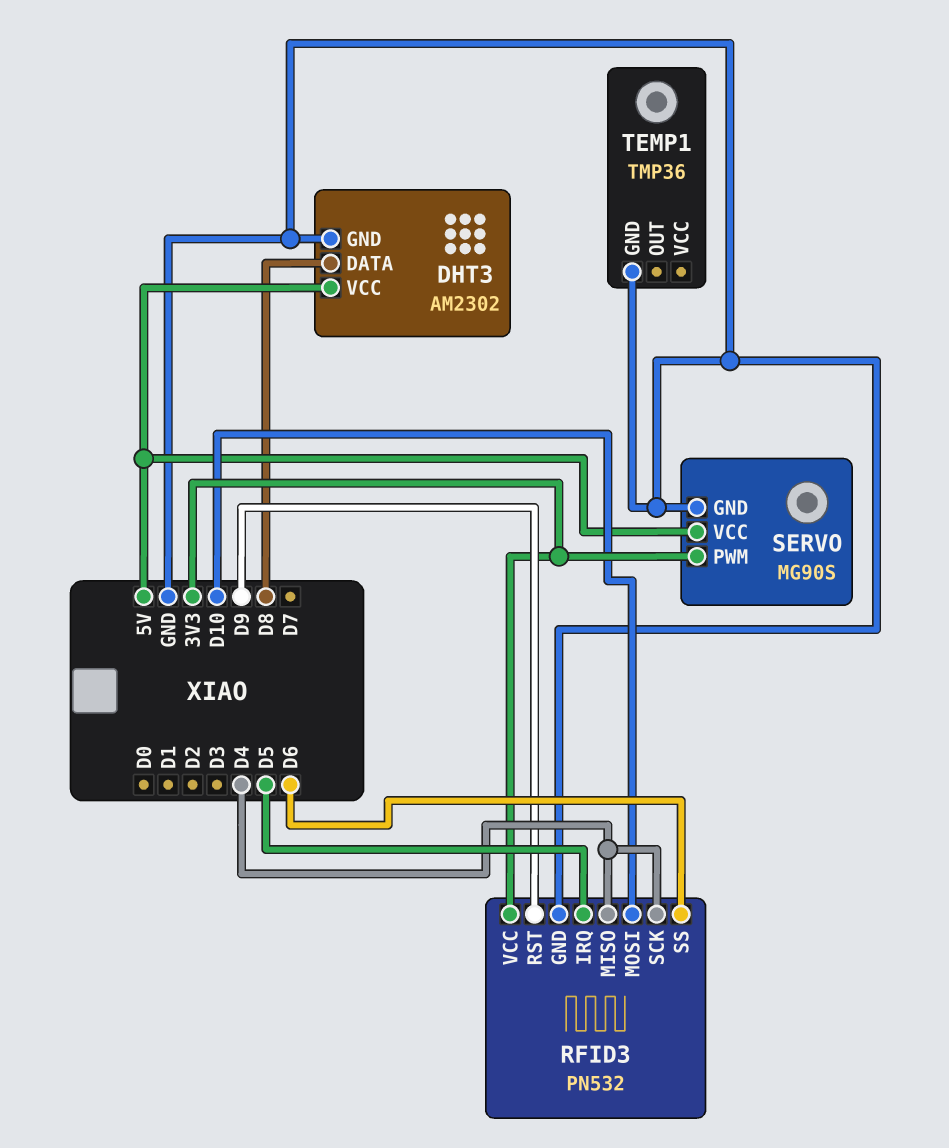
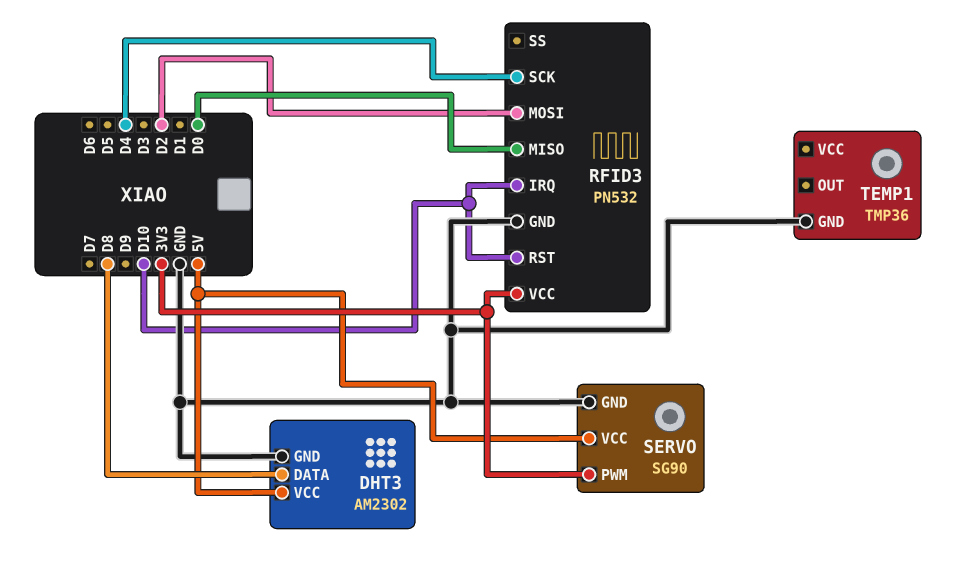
RFID3 pin IRQ: D5 -> D10
RFID3 pin MISO: D4 -> D0
RFID3 pin MOSI: D10 -> D2
RFID3 pin RST: D9 -> D10
RFID3 pin SS: D6 -> none
SERVO: MG90S -> SG90

